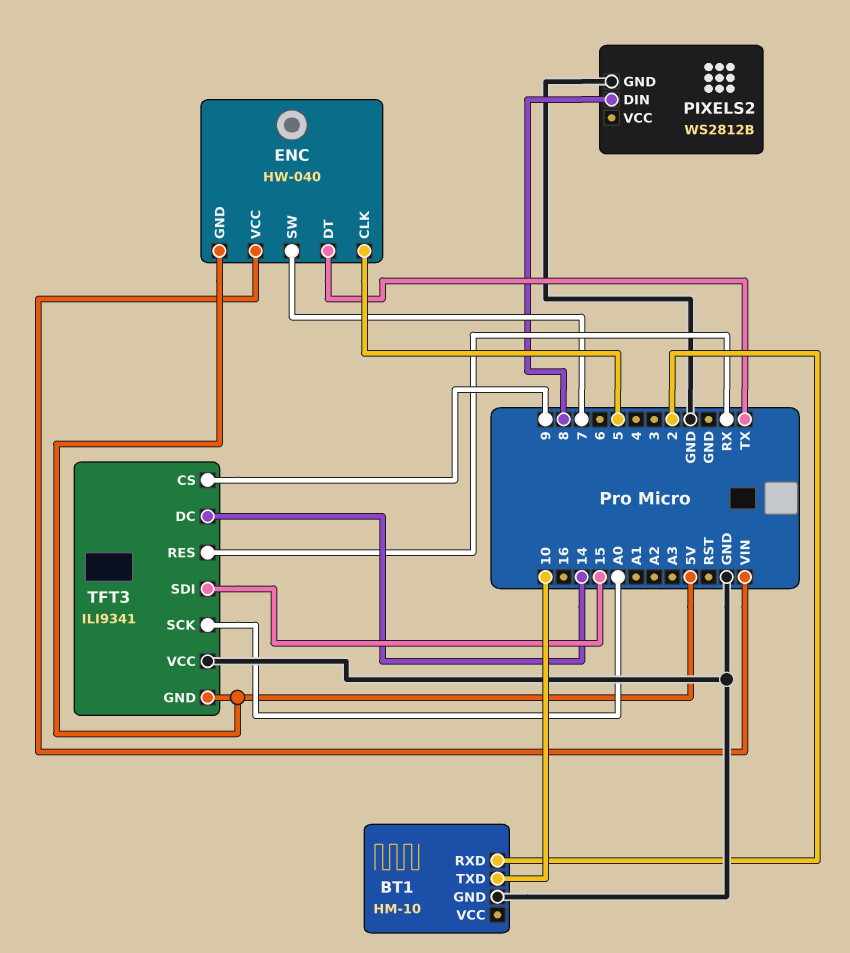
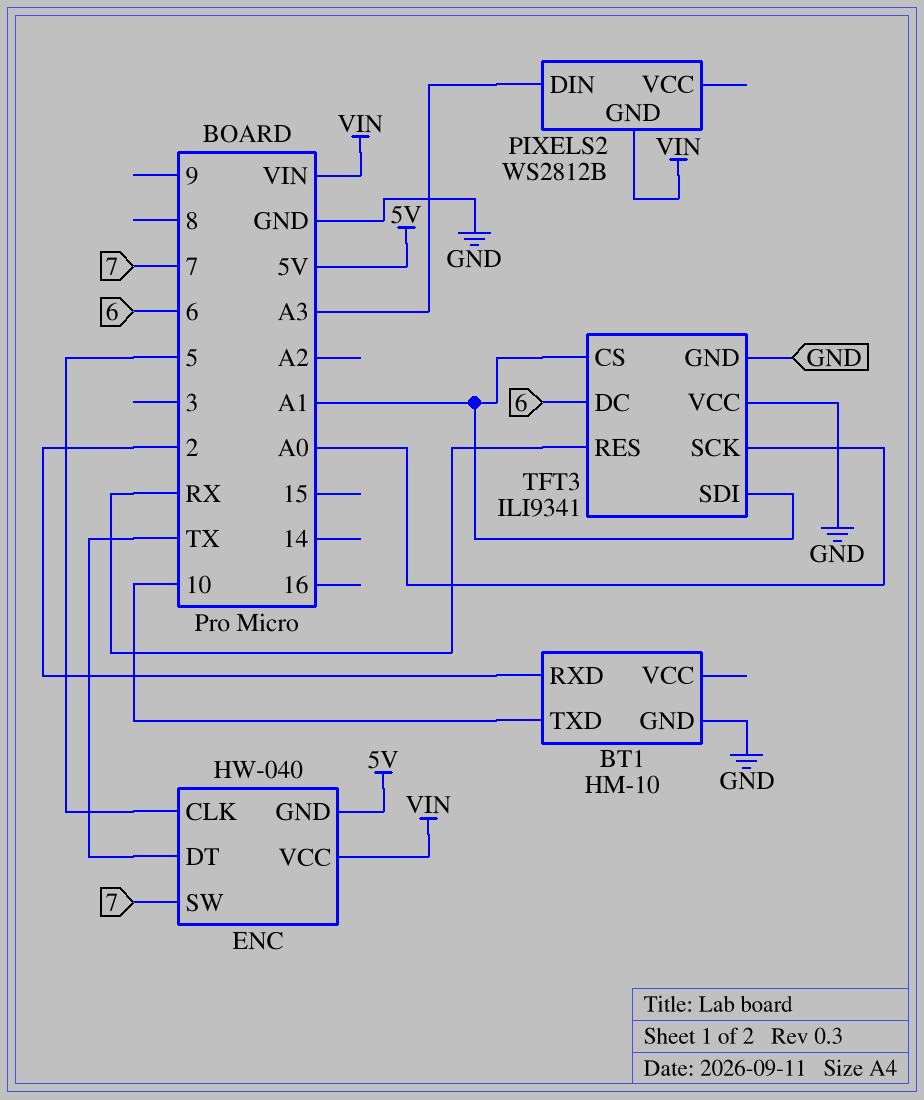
PIXELS2 pin DIN: 8 -> A3
PIXELS2 pin GND: GND -> VIN
TFT3 pin CS: 9 -> A1
TFT3 pin DC: 14 -> 6
TFT3 pin GND: 5V -> GND
TFT3 pin SDI: 15 -> A1

